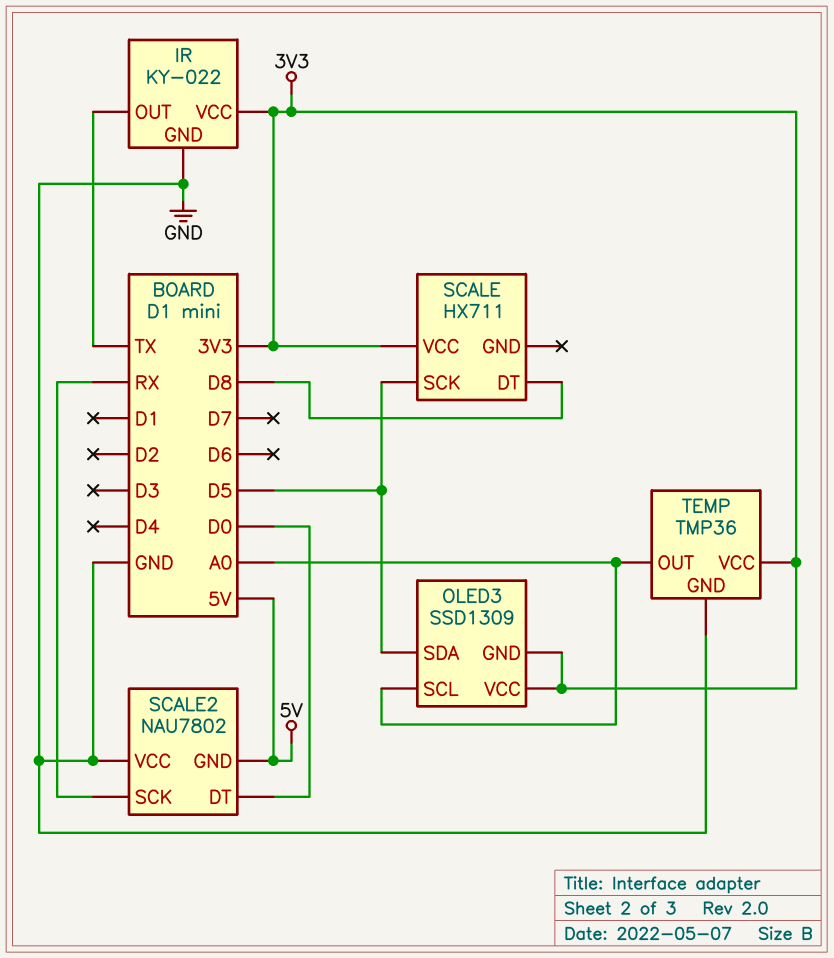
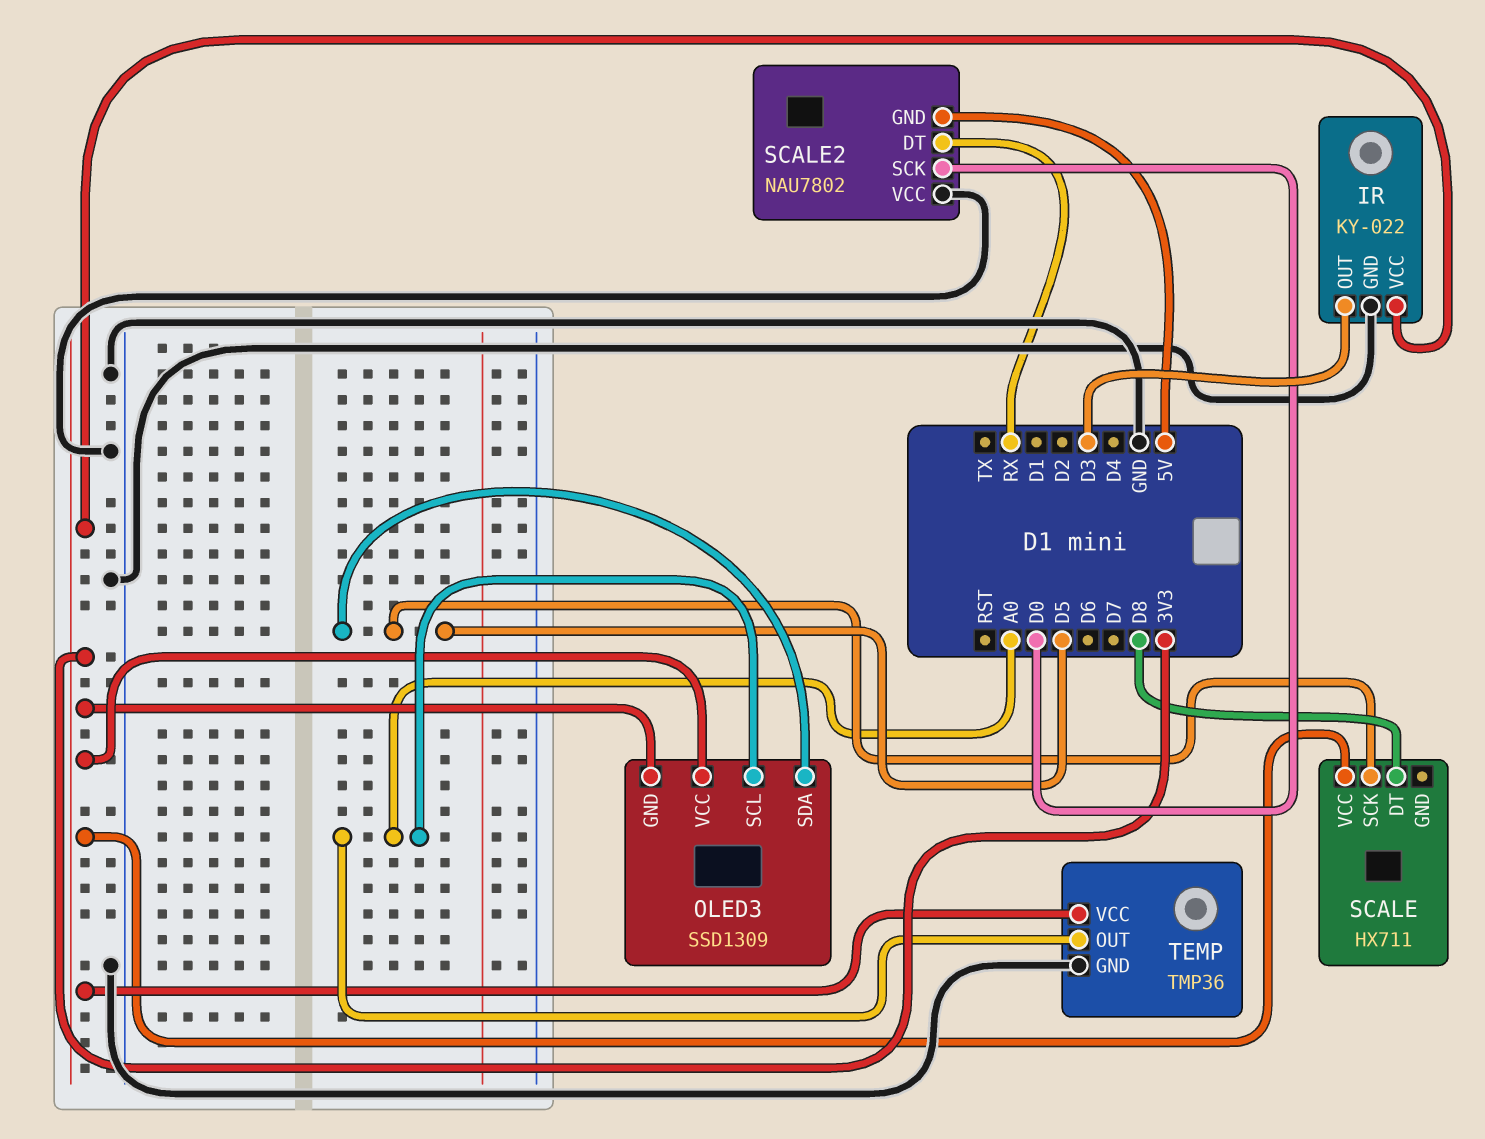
IR pin OUT: TX -> D3
SCALE2 pin DT: D0 -> RX
SCALE2 pin SCK: RX -> D0

